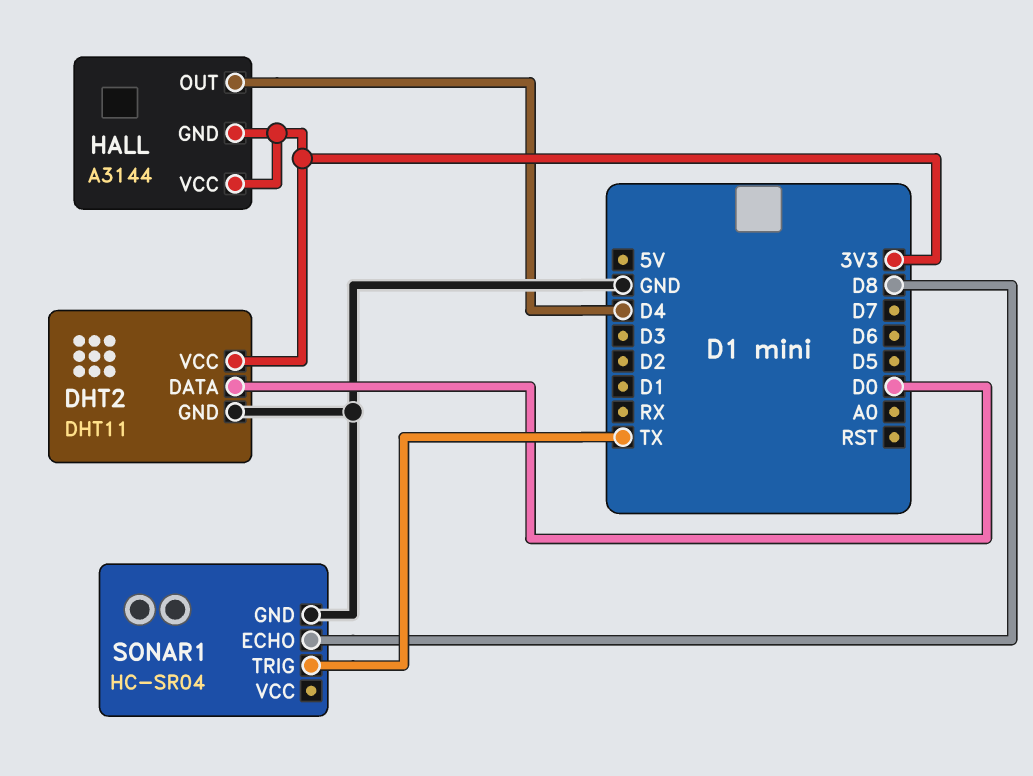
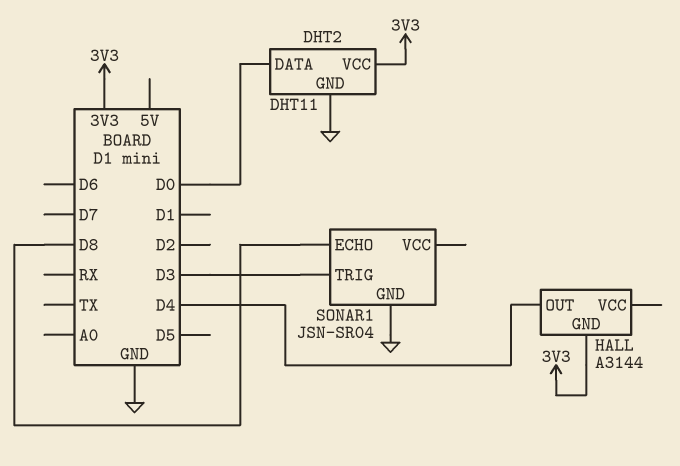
HALL pin VCC: 3V3 -> none
SONAR1: HC-SR04 -> JSN-SR04
SONAR1 pin TRIG: TX -> D3

